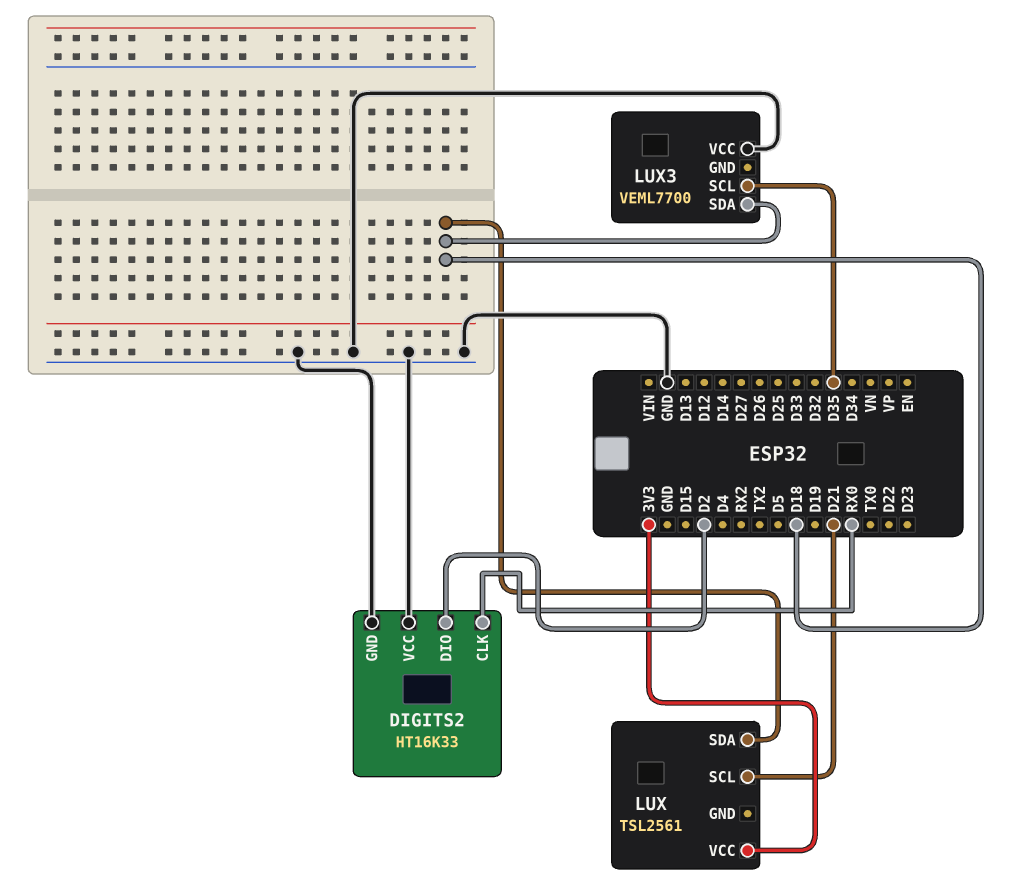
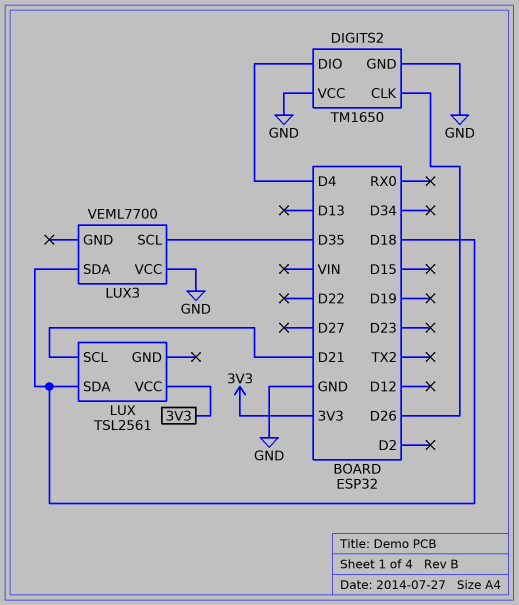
DIGITS2: HT16K33 -> TM1650
DIGITS2 pin CLK: RX0 -> D26
DIGITS2 pin DIO: D2 -> D4

